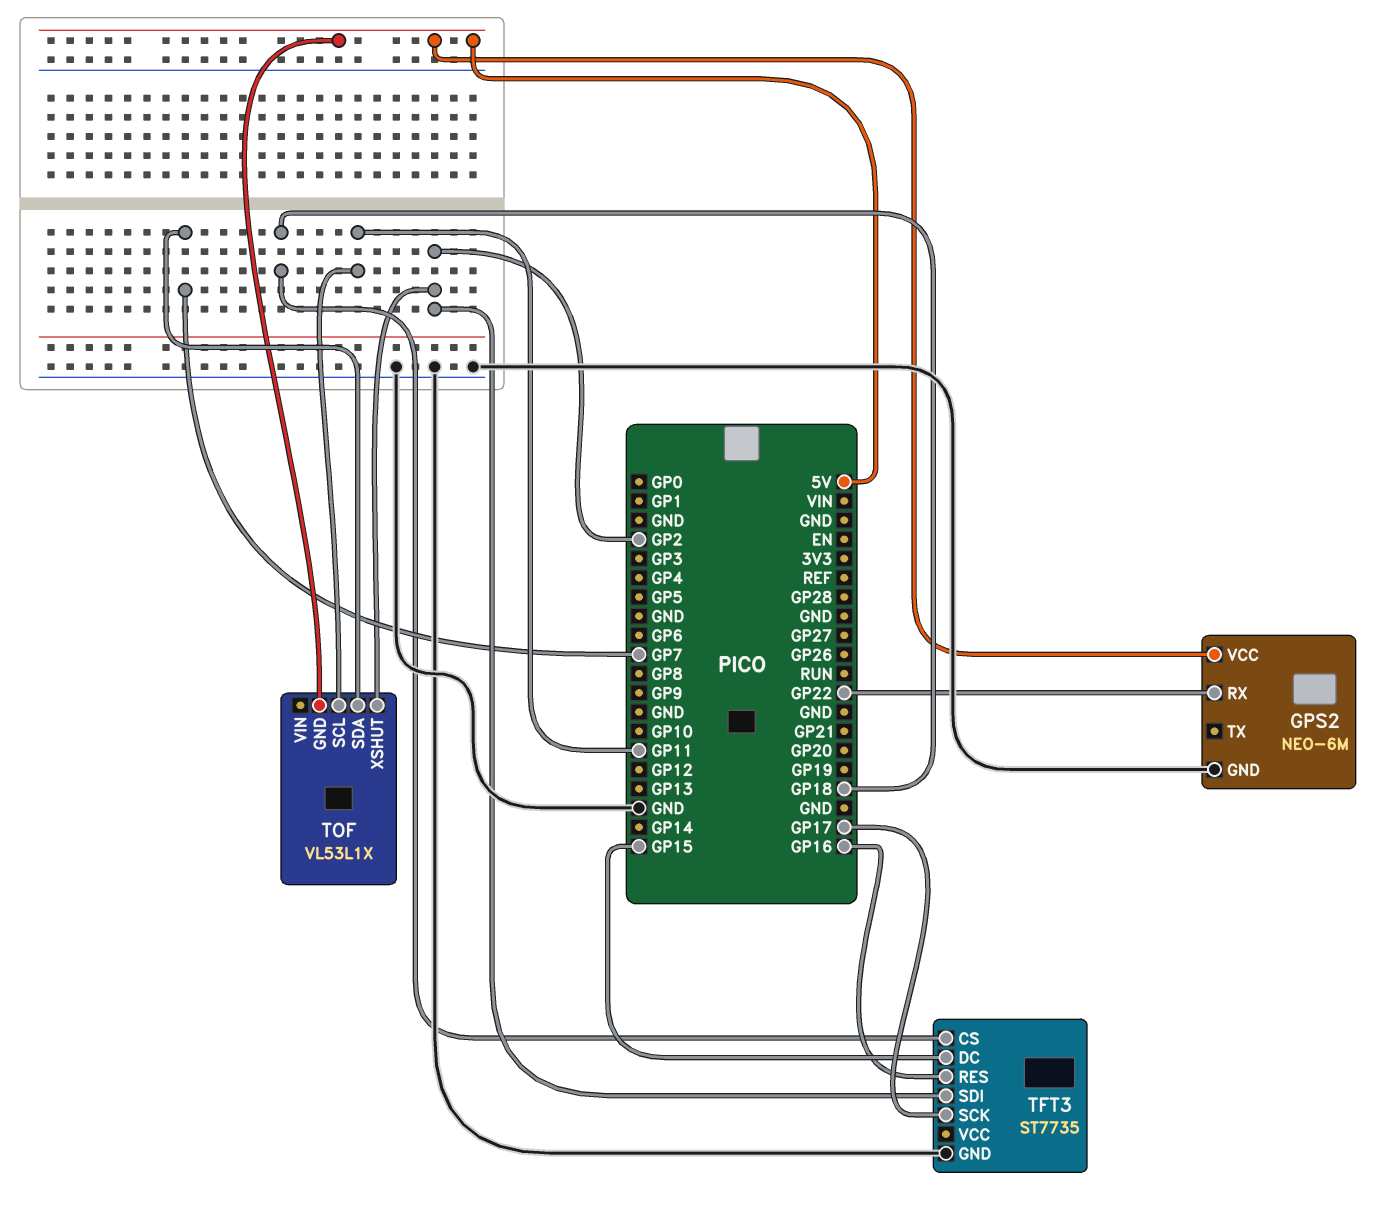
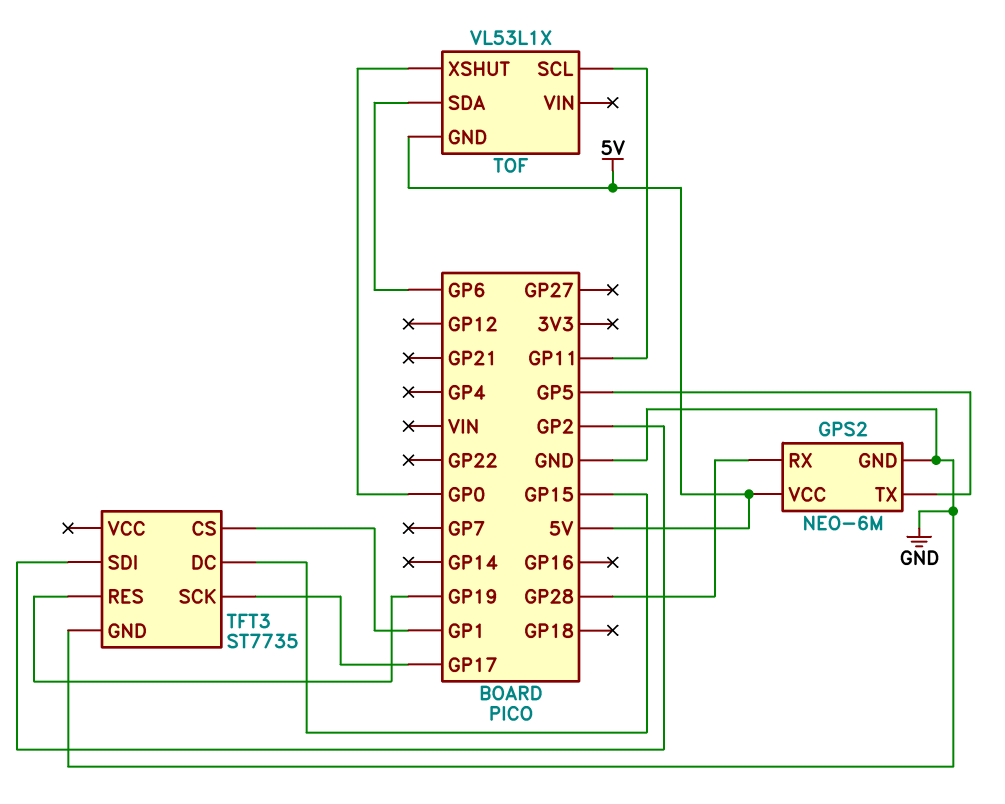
GPS2 pin RX: GP22 -> GP28
GPS2 pin TX: none -> GP5
TFT3 pin CS: GP18 -> GP1
TFT3 pin RES: GP16 -> GP19
TOF pin SDA: GP7 -> GP6
TOF pin XSHUT: GP2 -> GP0

